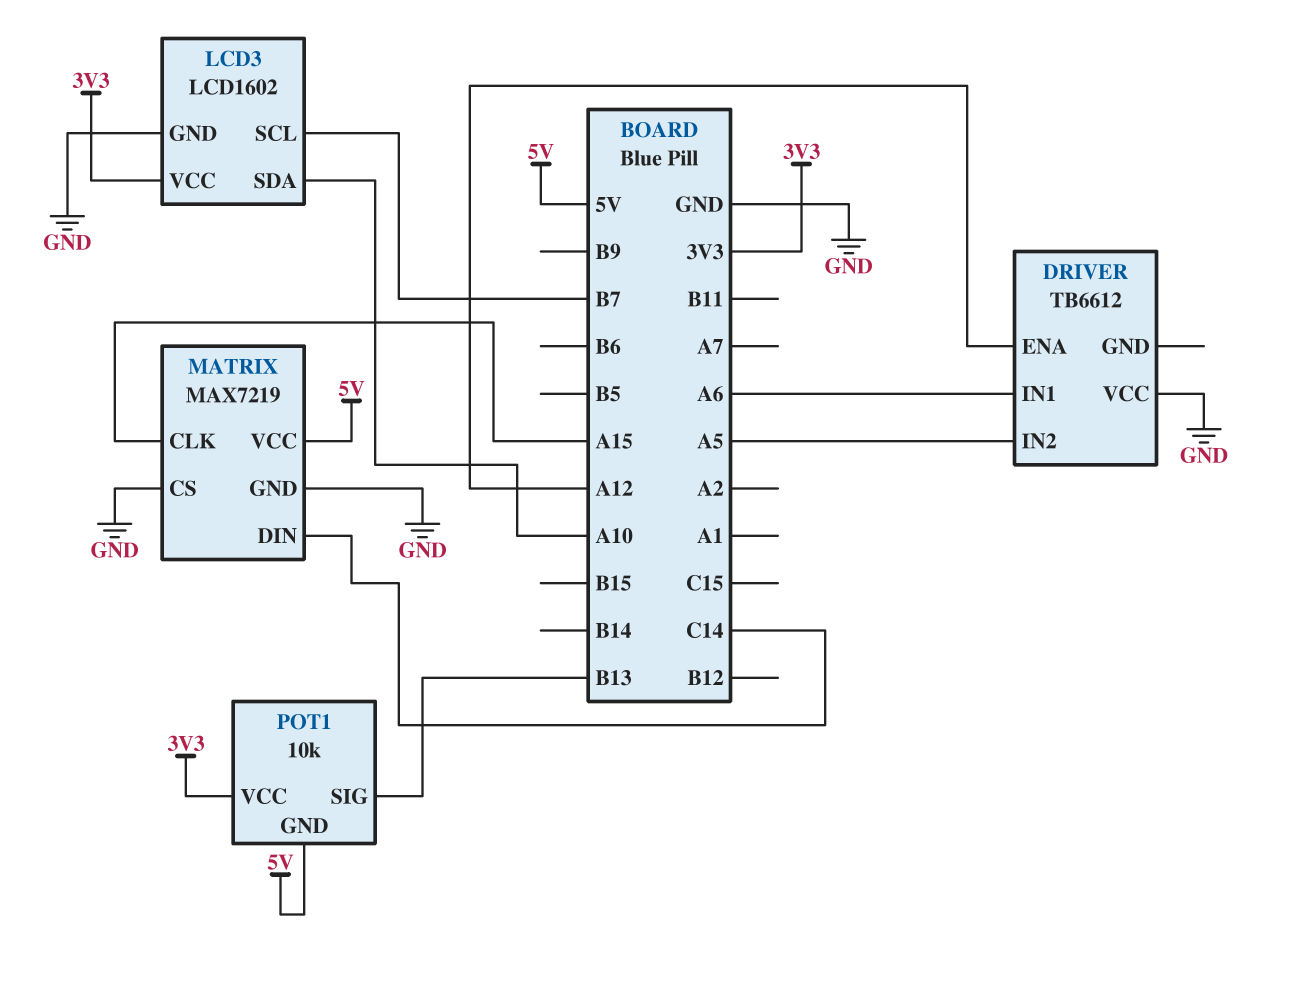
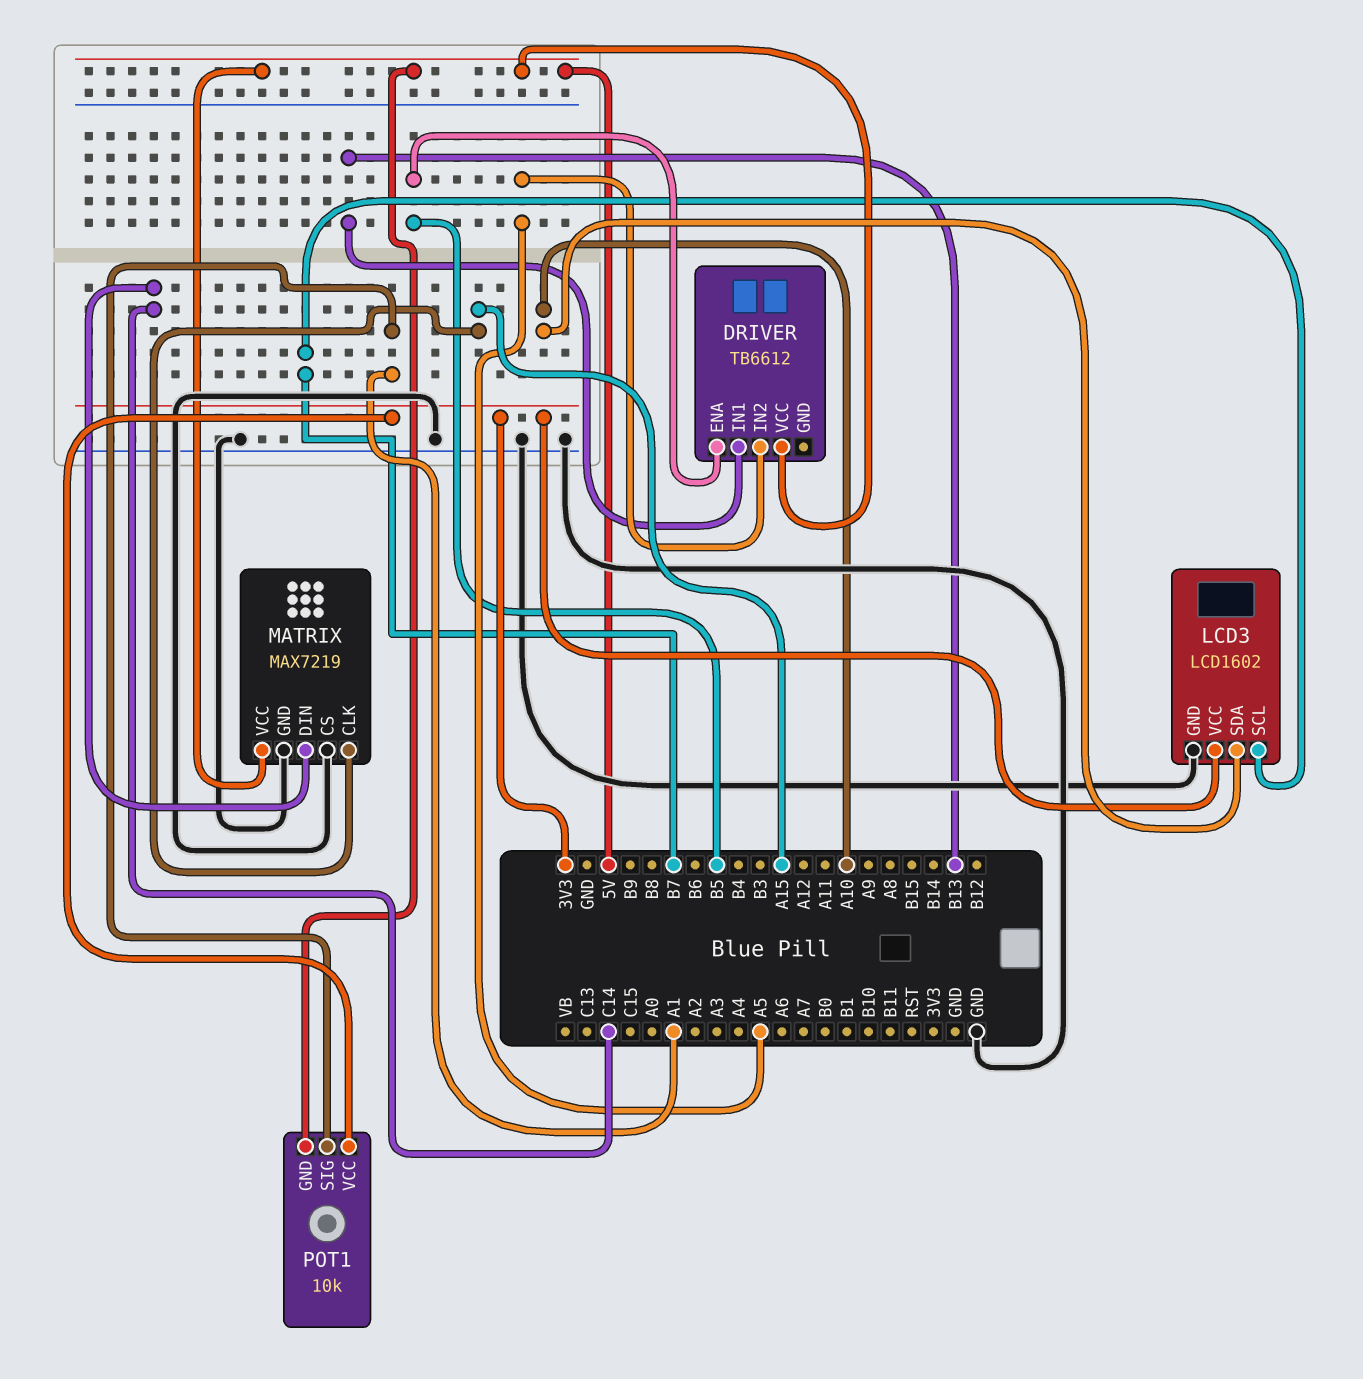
DRIVER pin ENA: A12 -> B5
DRIVER pin IN1: A6 -> B13
DRIVER pin VCC: GND -> 5V
POT1 pin SIG: B13 -> A1

